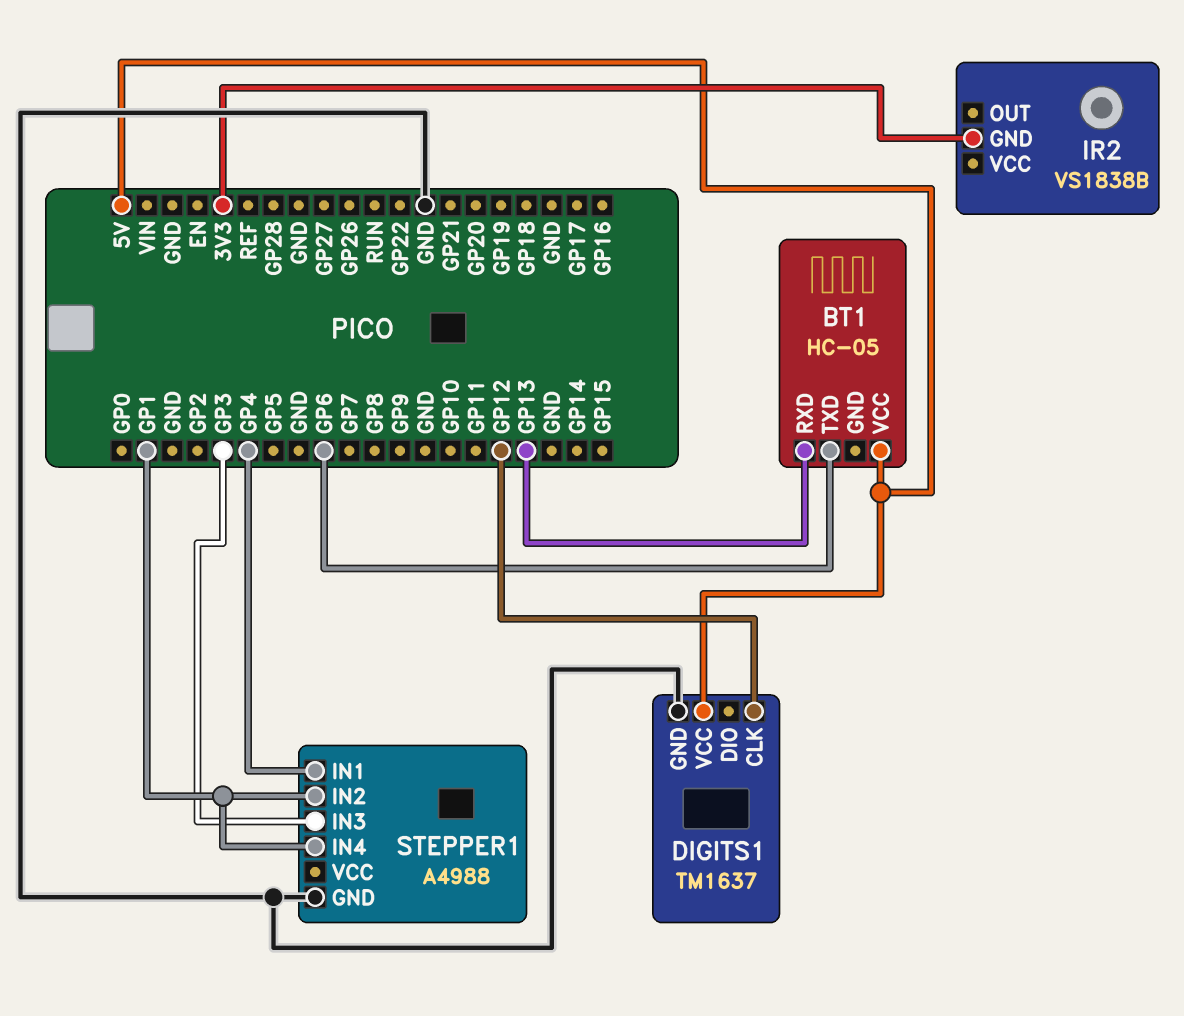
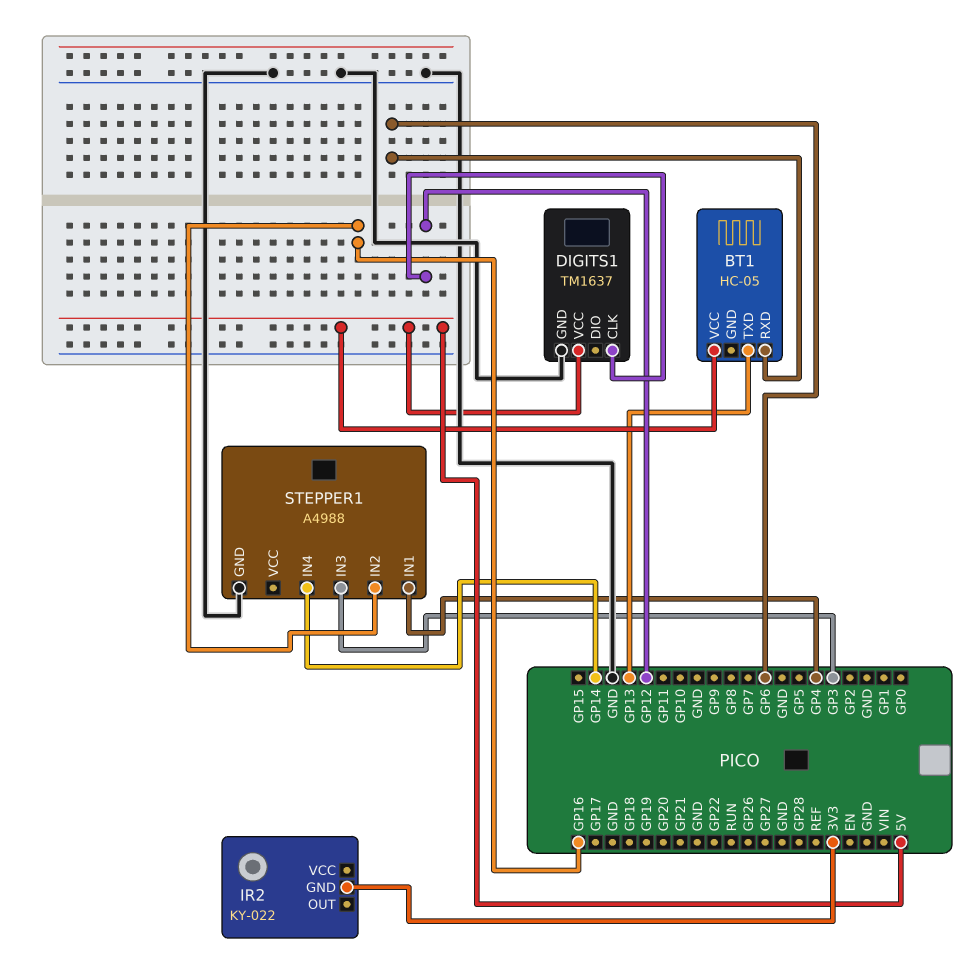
BT1 pin RXD: GP13 -> GP6
BT1 pin TXD: GP6 -> GP13
IR2: VS1838B -> KY-022
STEPPER1 pin IN2: GP1 -> GP16
STEPPER1 pin IN4: GP1 -> GP14

